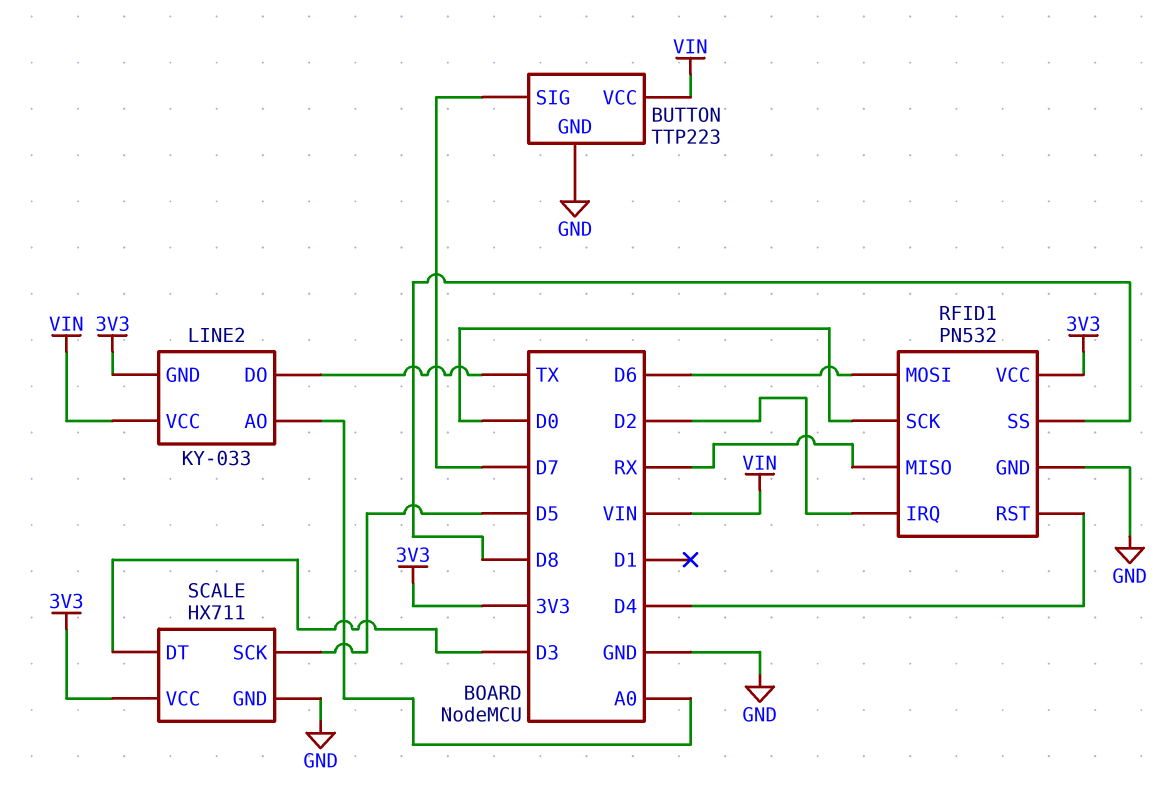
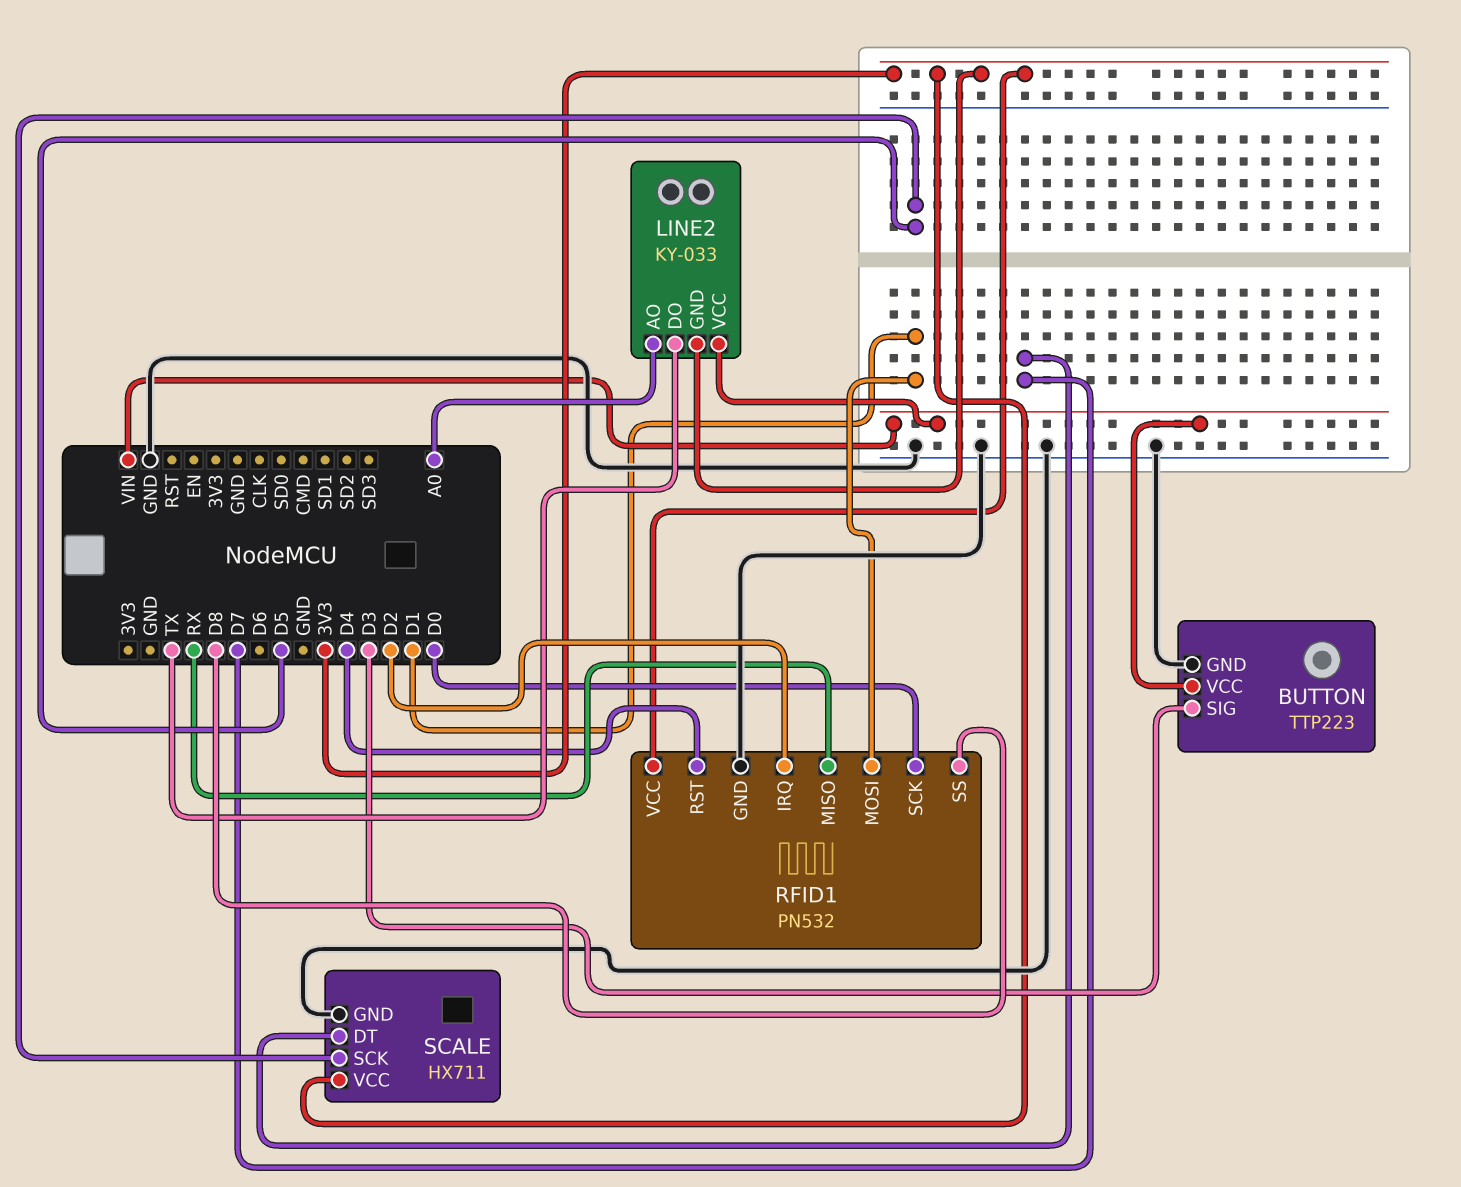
BUTTON pin SIG: D7 -> D3
RFID1 pin MOSI: D6 -> D1
SCALE pin DT: D3 -> D7

